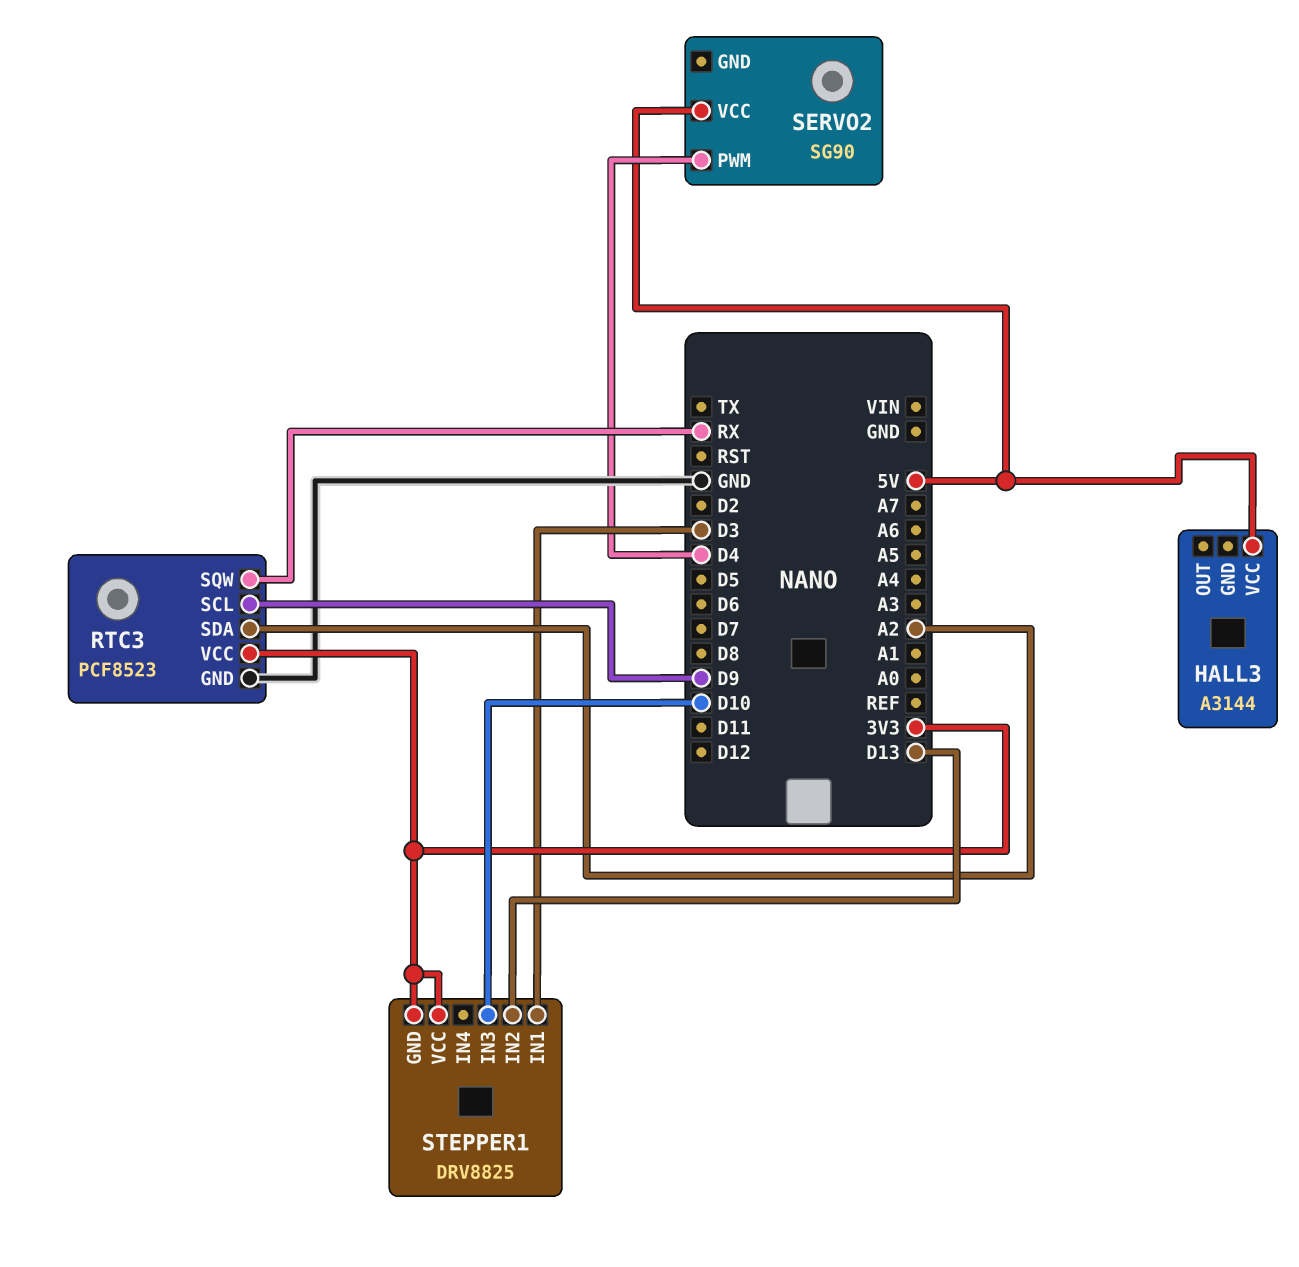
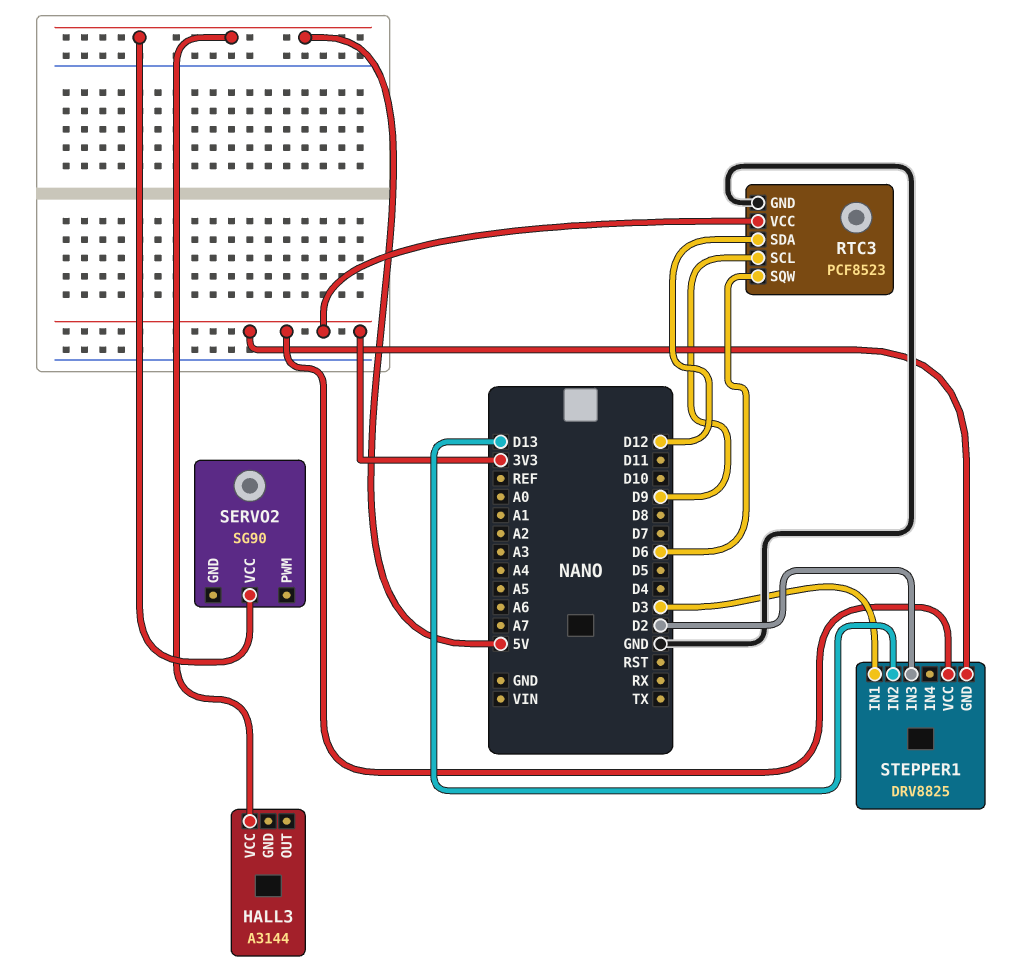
RTC3 pin SDA: A2 -> D12
RTC3 pin SQW: RX -> D6
SERVO2 pin PWM: D4 -> none
STEPPER1 pin IN3: D10 -> D2

